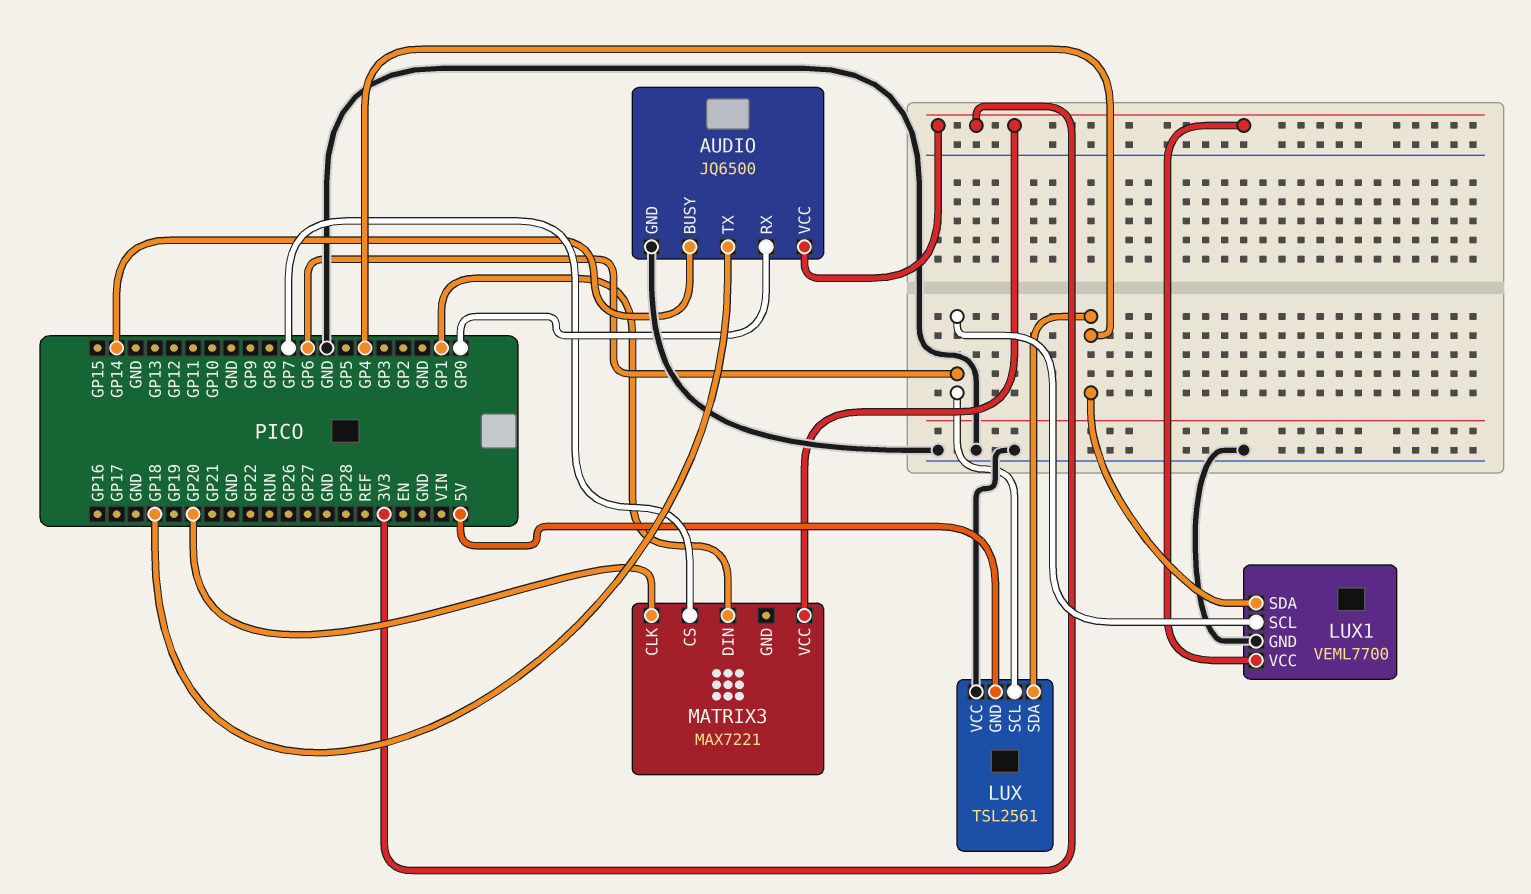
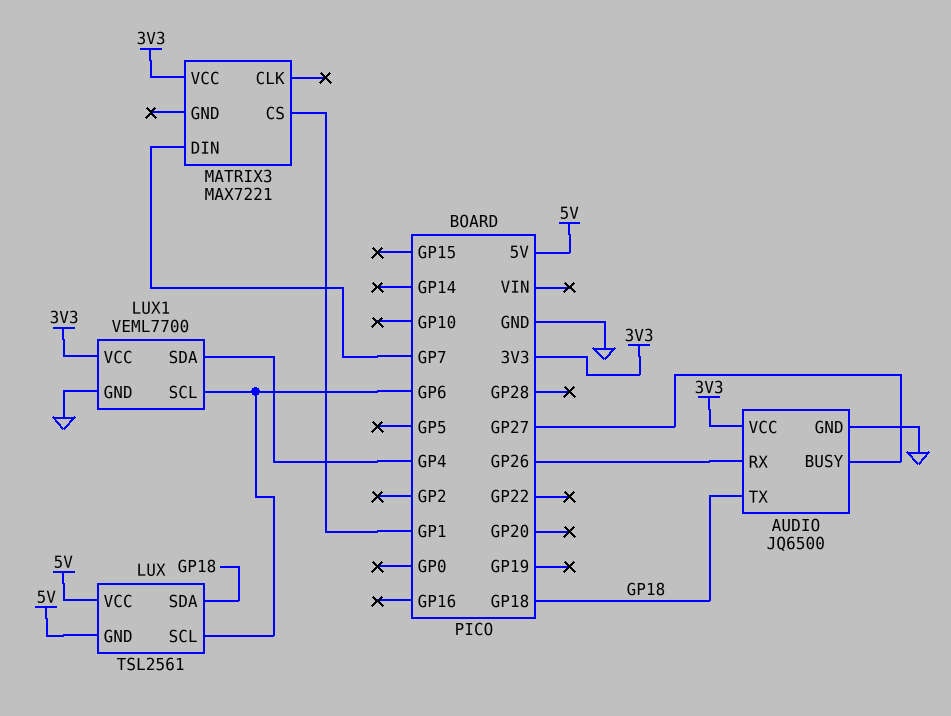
AUDIO pin BUSY: GP14 -> GP27
AUDIO pin RX: GP0 -> GP26
LUX pin SDA: GP4 -> GP18
LUX pin VCC: GND -> 5V
MATRIX3 pin CLK: GP20 -> none
MATRIX3 pin CS: GP7 -> GP1
MATRIX3 pin DIN: GP1 -> GP7

